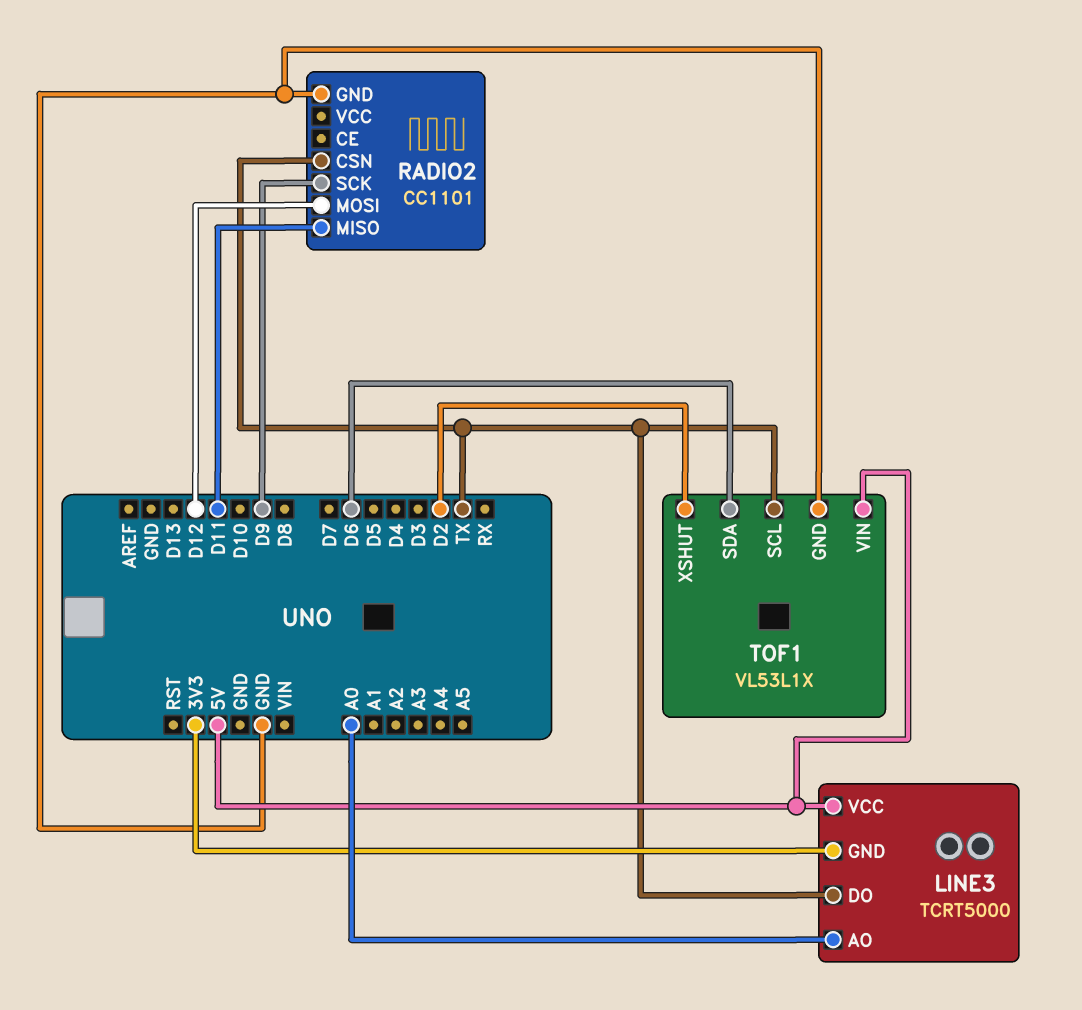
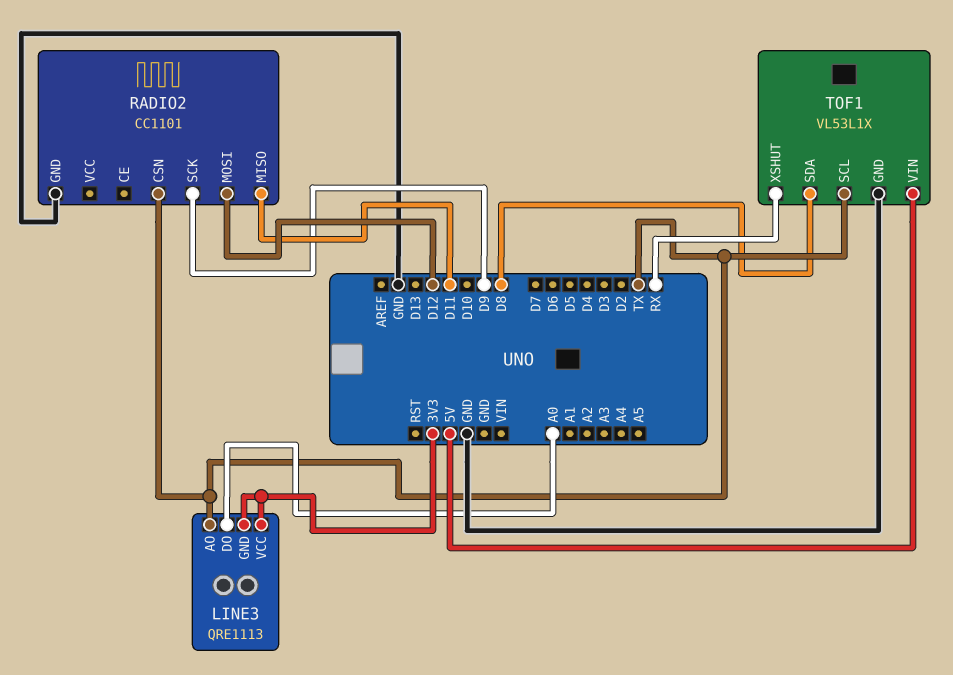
LINE3: TCRT5000 -> QRE1113
LINE3 pin AO: A0 -> TX
LINE3 pin DO: TX -> A0
LINE3 pin VCC: 5V -> 3V3
TOF1 pin SDA: D6 -> D8
TOF1 pin XSHUT: D2 -> RX

